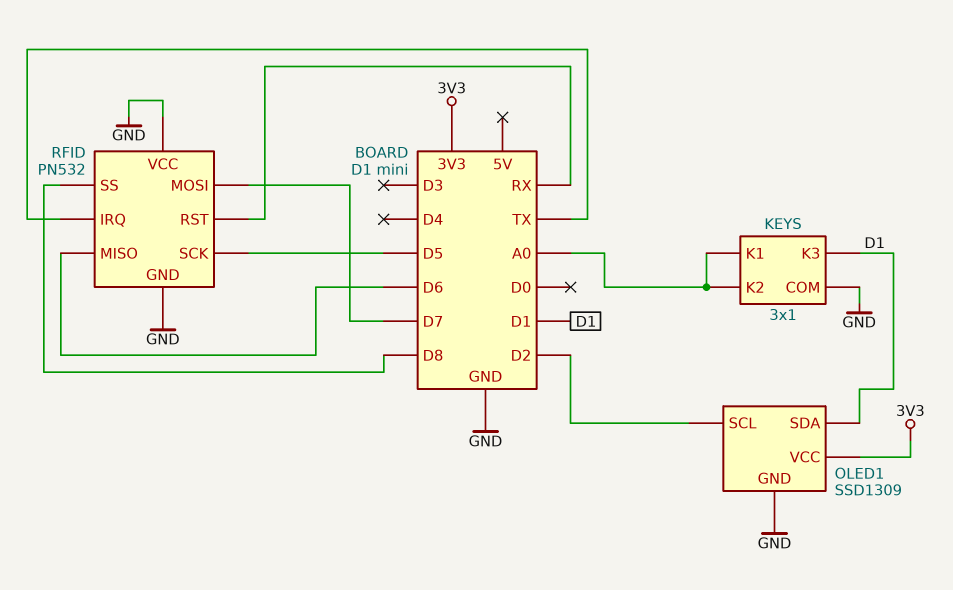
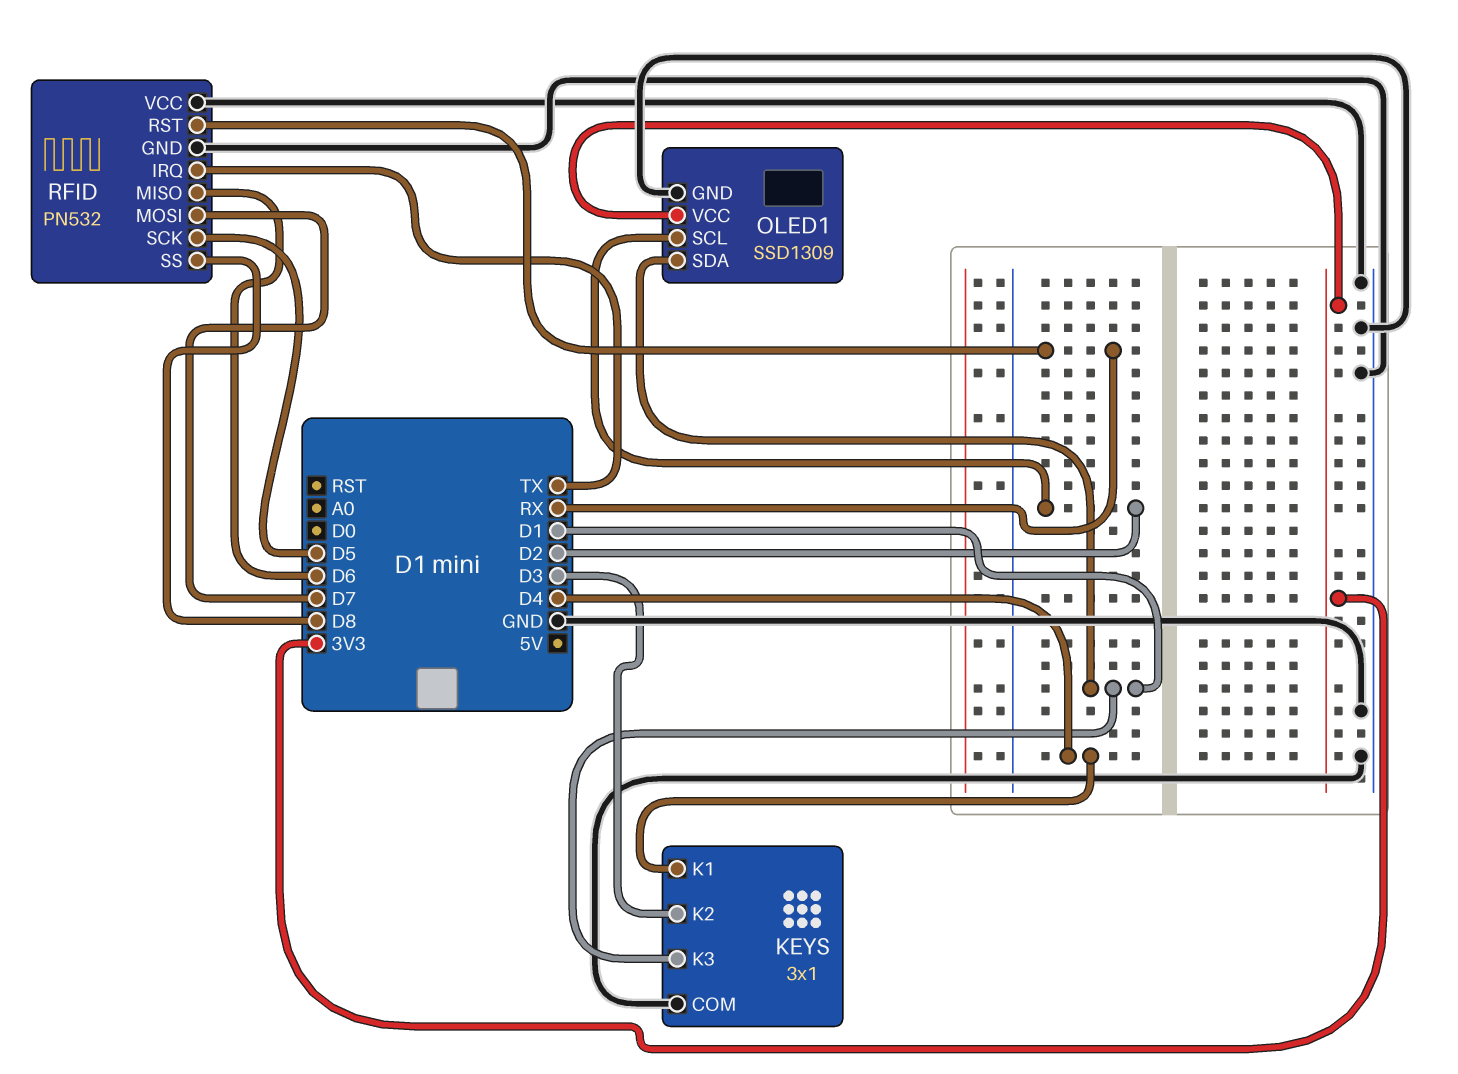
KEYS pin K1: A0 -> D4
KEYS pin K2: A0 -> D3

